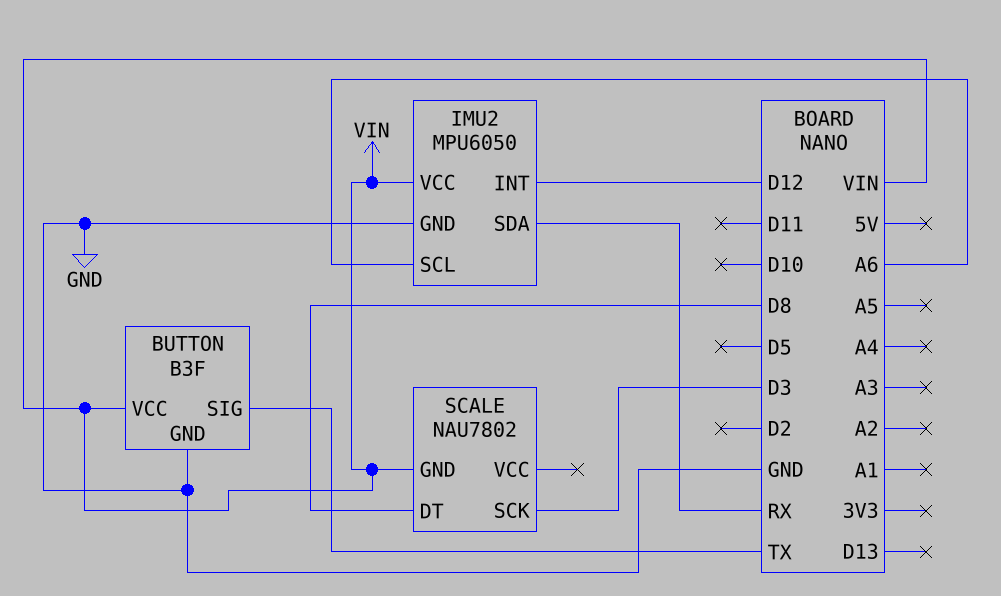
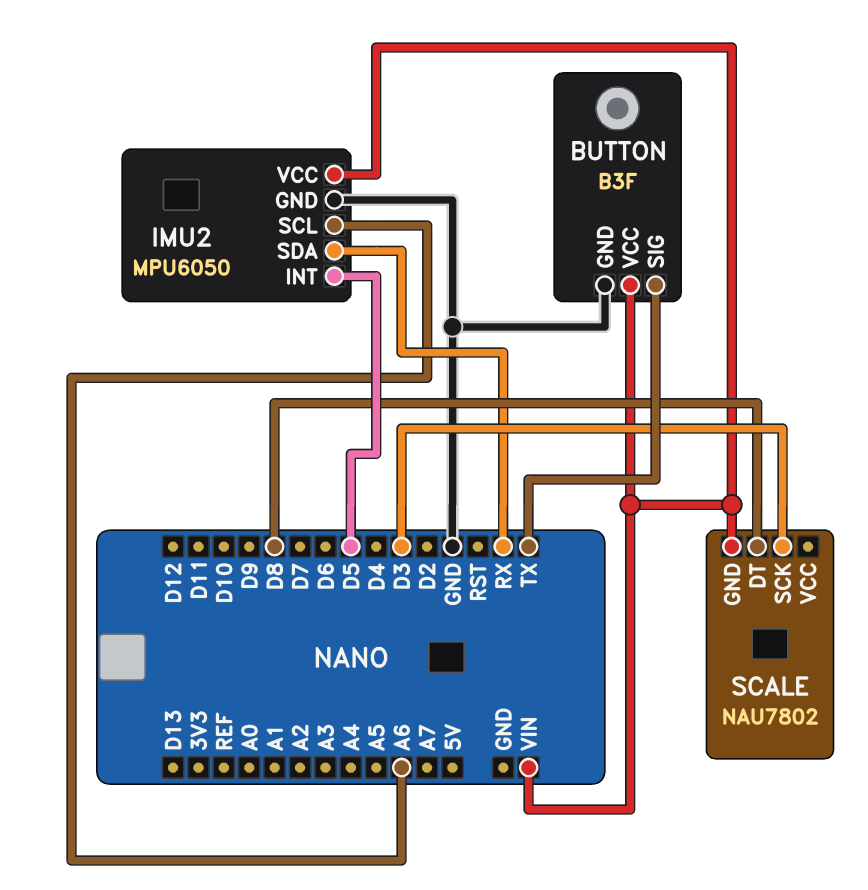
IMU2 pin INT: D12 -> D5

